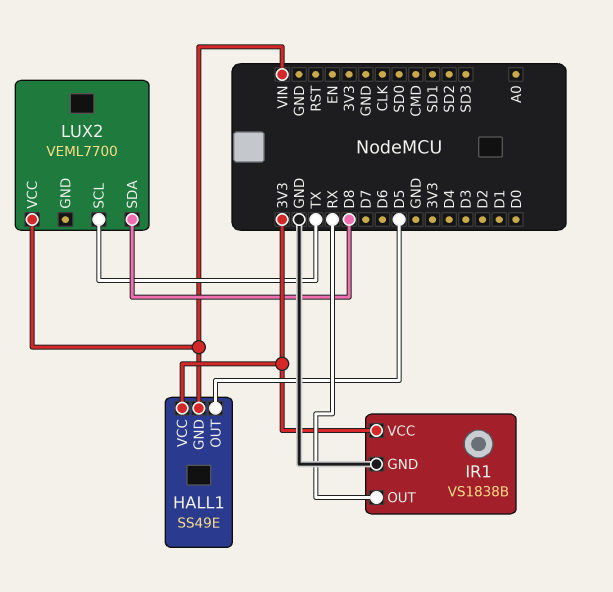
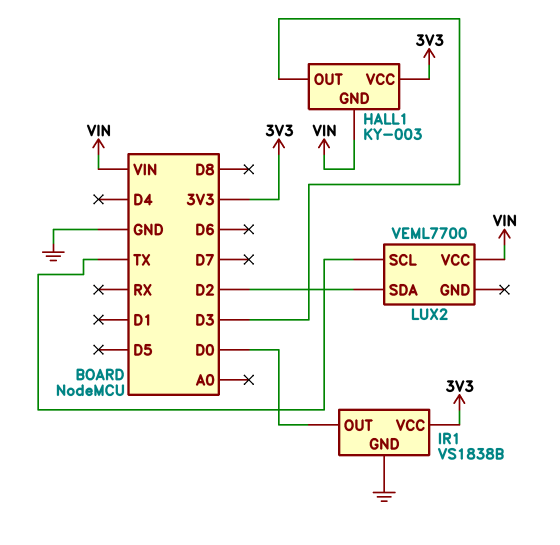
HALL1: SS49E -> KY-003
HALL1 pin OUT: D5 -> D3
IR1 pin OUT: RX -> D0
LUX2 pin SDA: D8 -> D2

